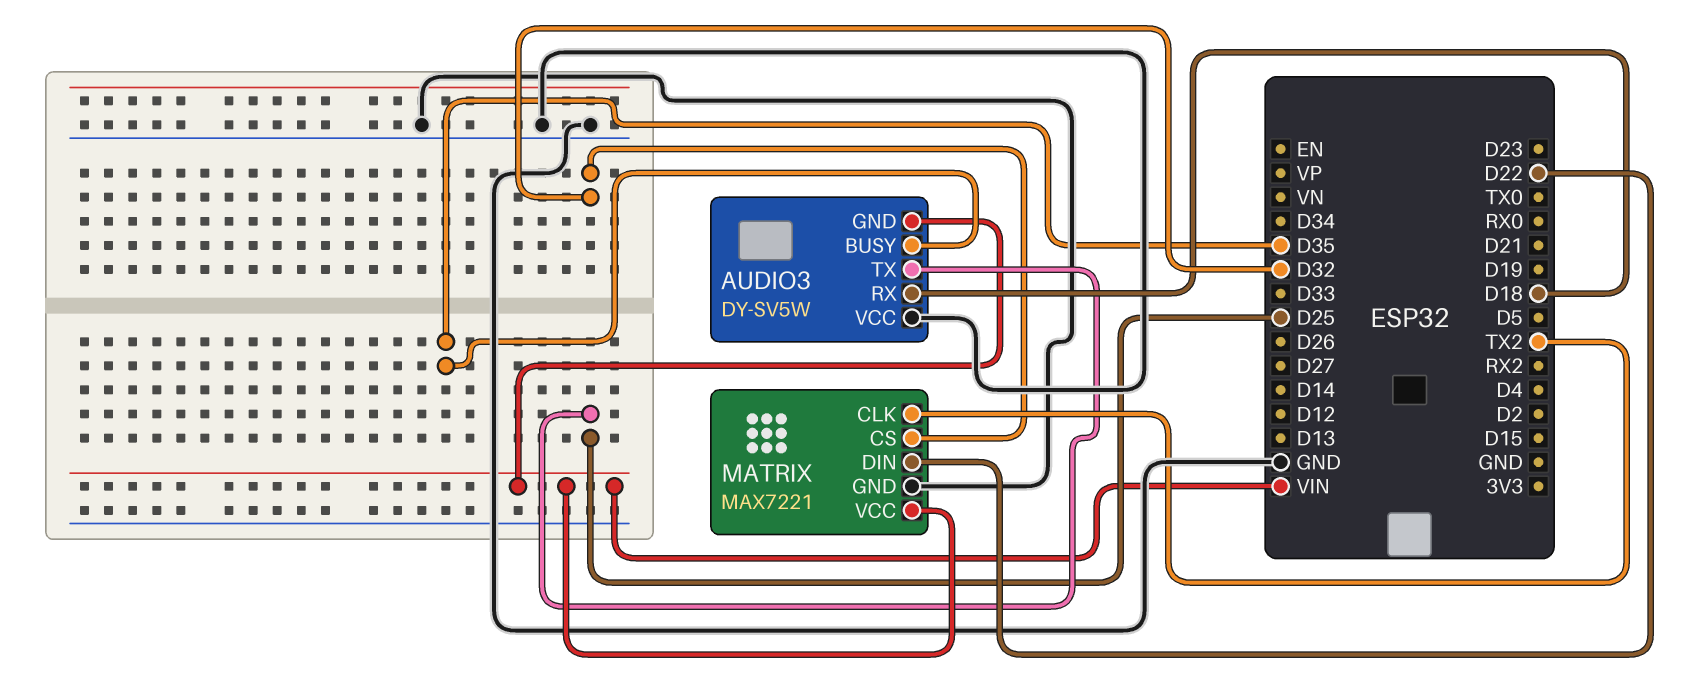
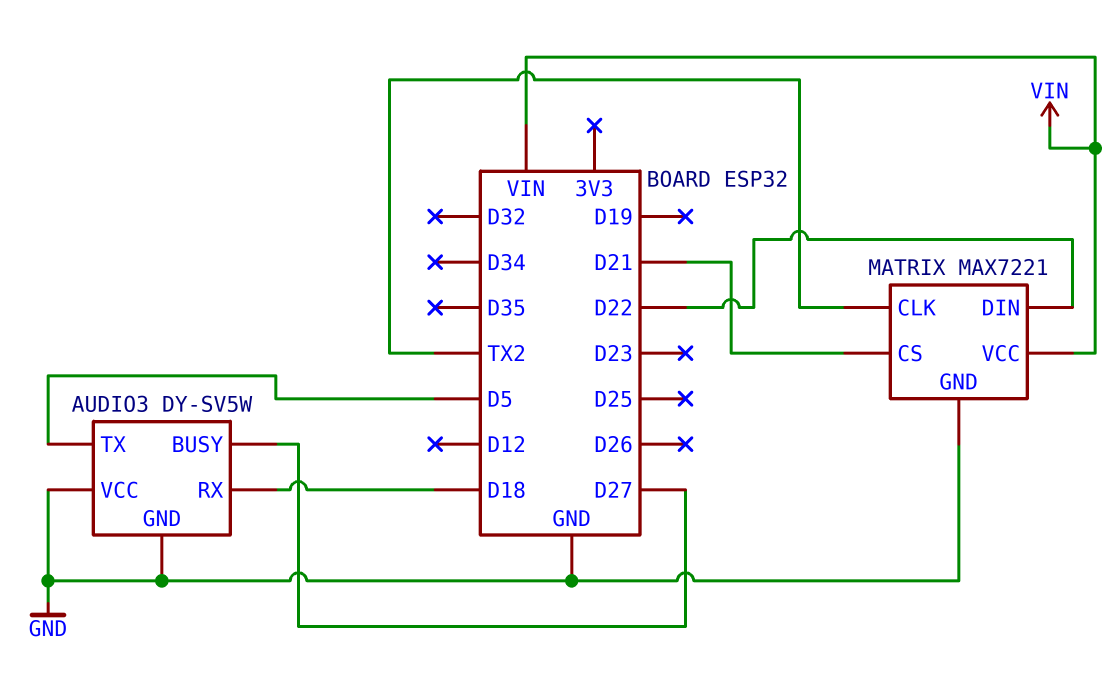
AUDIO3 pin BUSY: D35 -> D27
AUDIO3 pin GND: VIN -> GND
AUDIO3 pin TX: D25 -> D5
MATRIX pin CS: D32 -> D21

